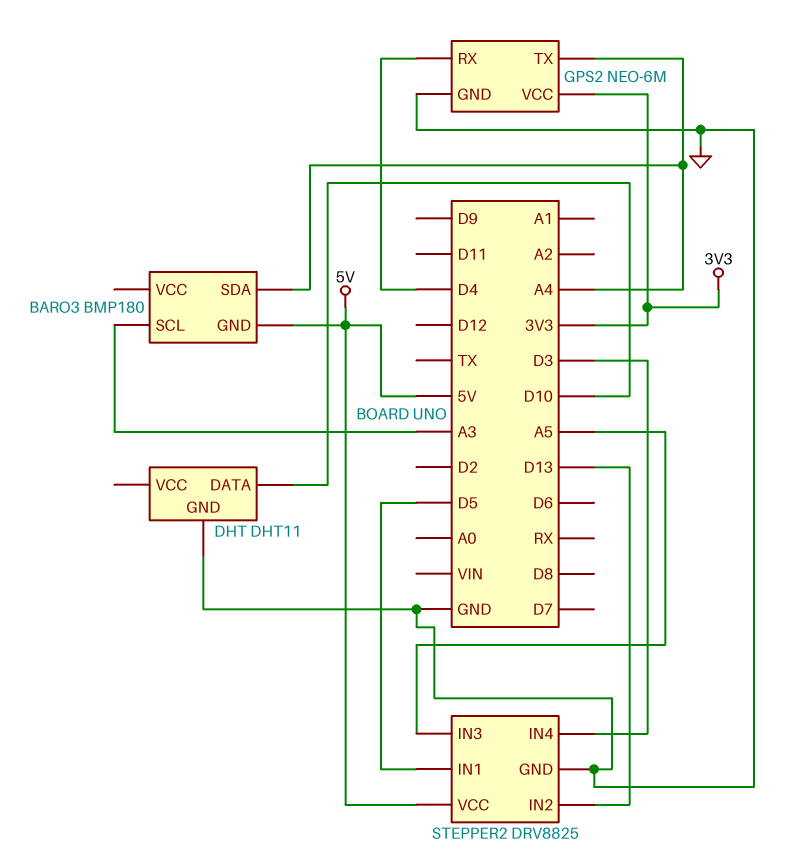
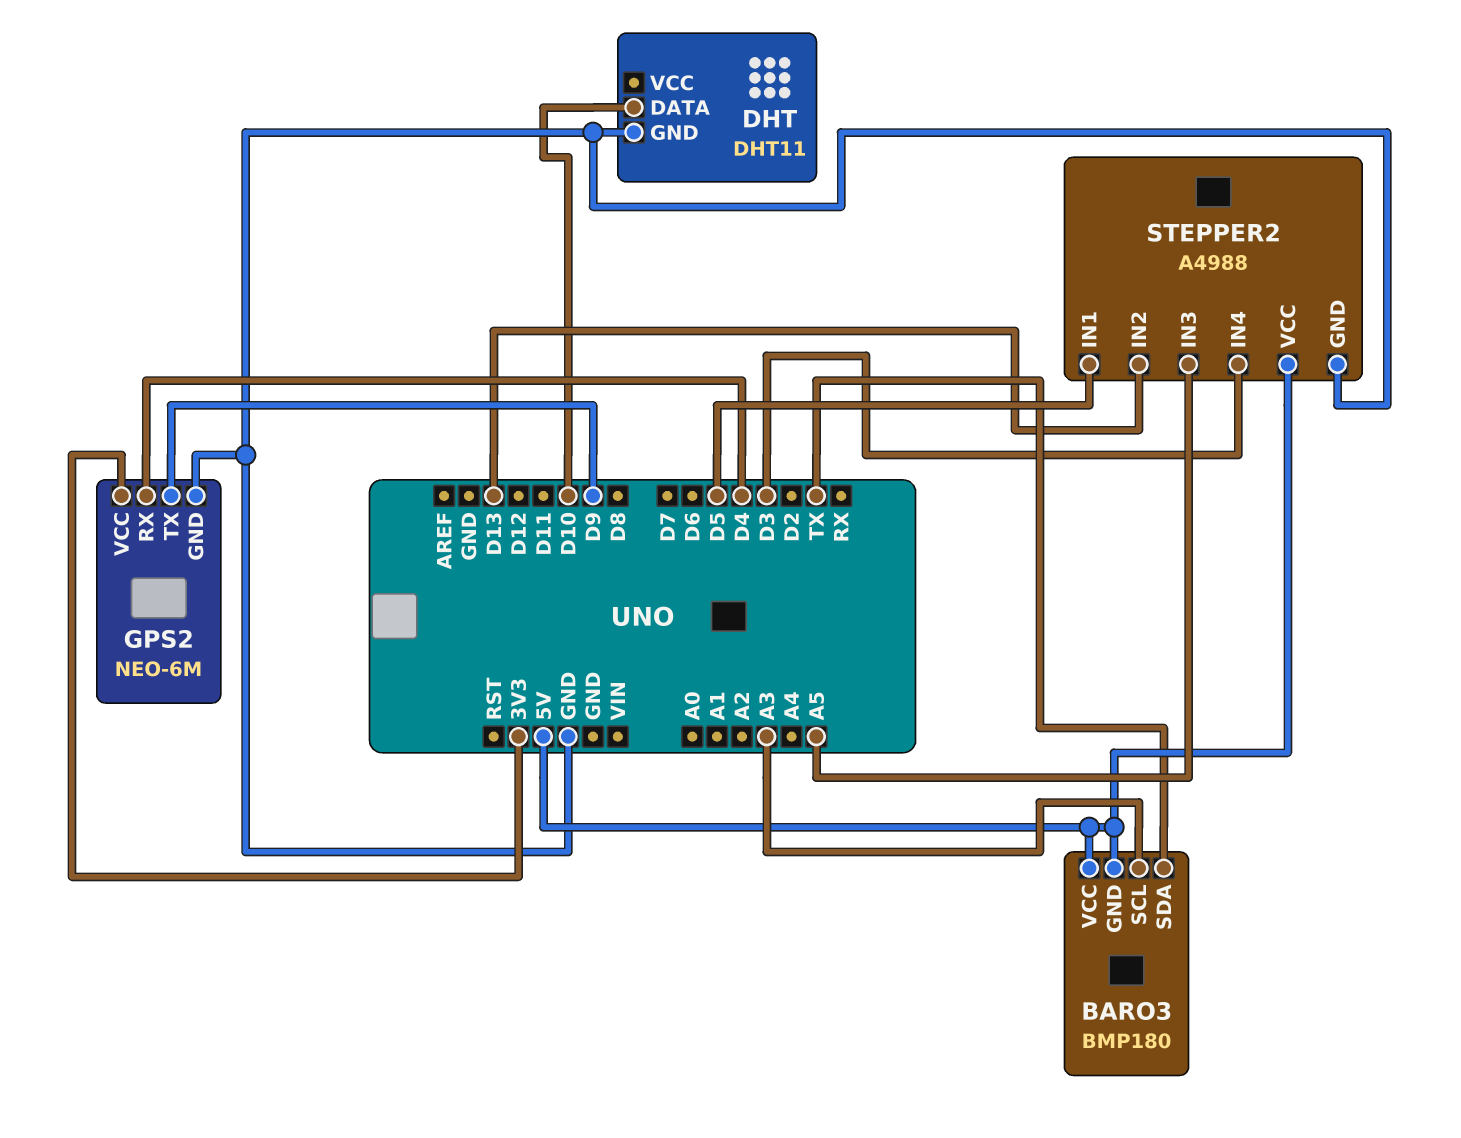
BARO3 pin SDA: A4 -> TX
BARO3 pin VCC: none -> 5V
GPS2 pin TX: A4 -> D9
STEPPER2: DRV8825 -> A4988

